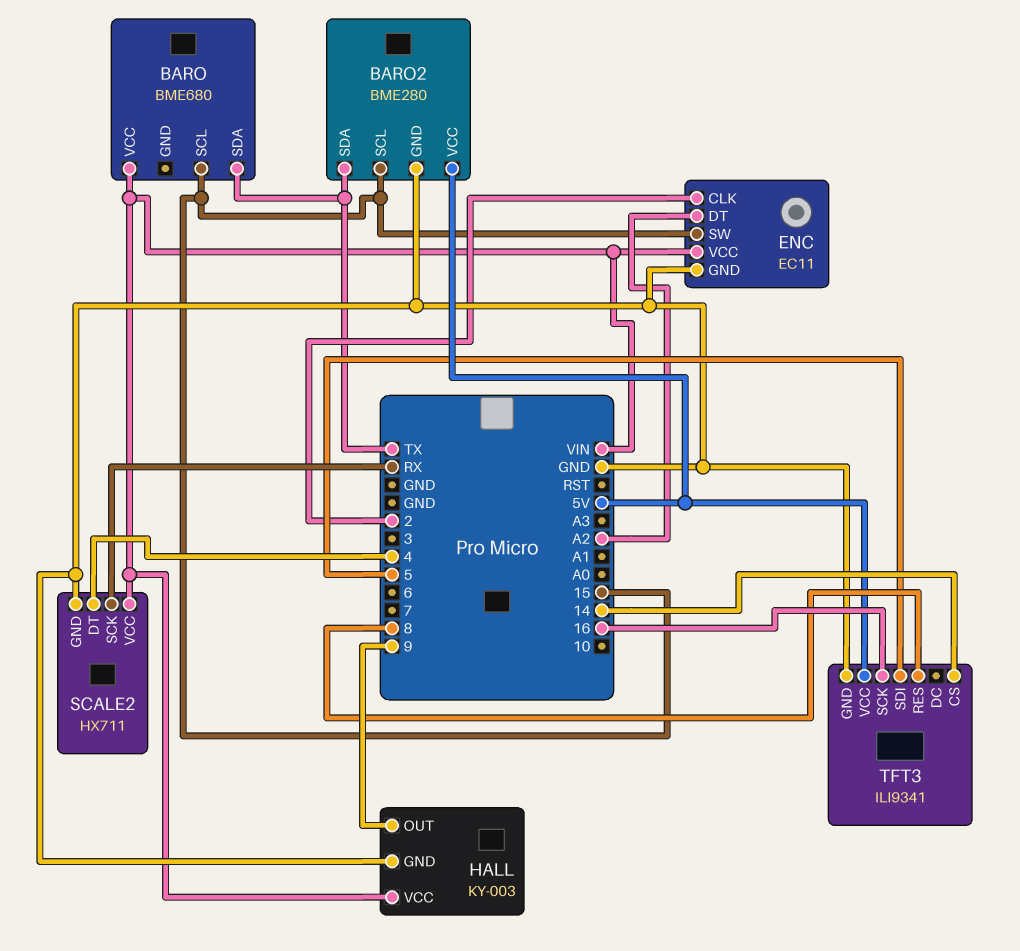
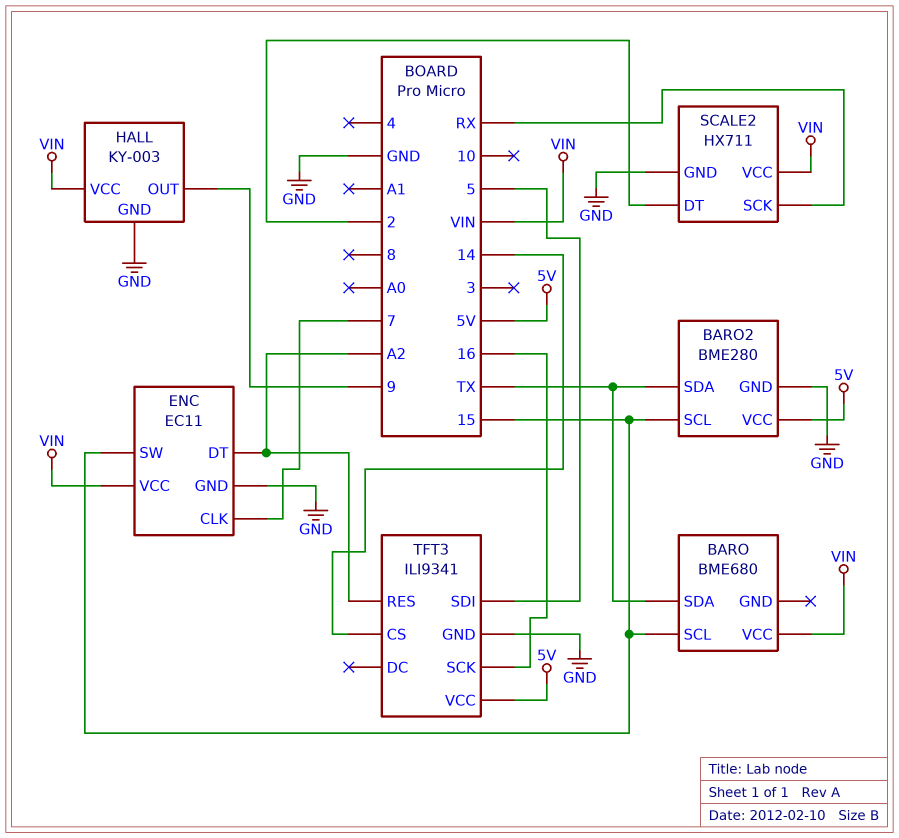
ENC pin CLK: 2 -> 7
SCALE2 pin DT: 4 -> 2
TFT3 pin RES: 8 -> A2

